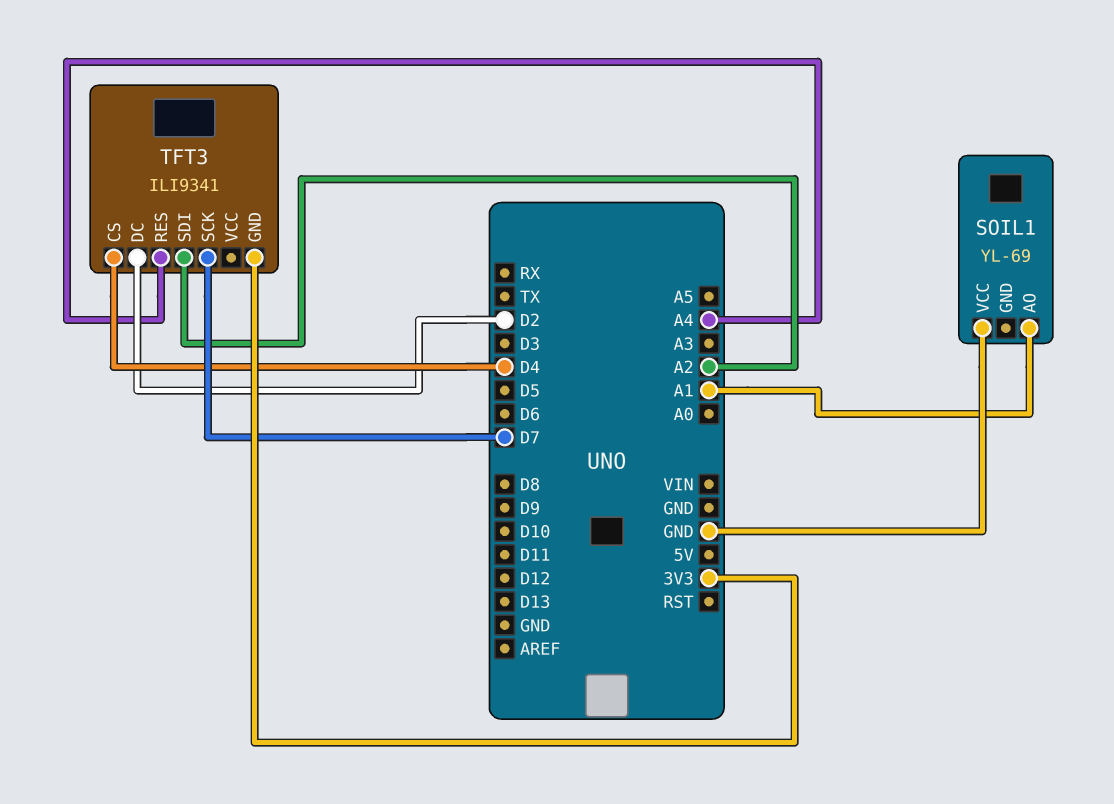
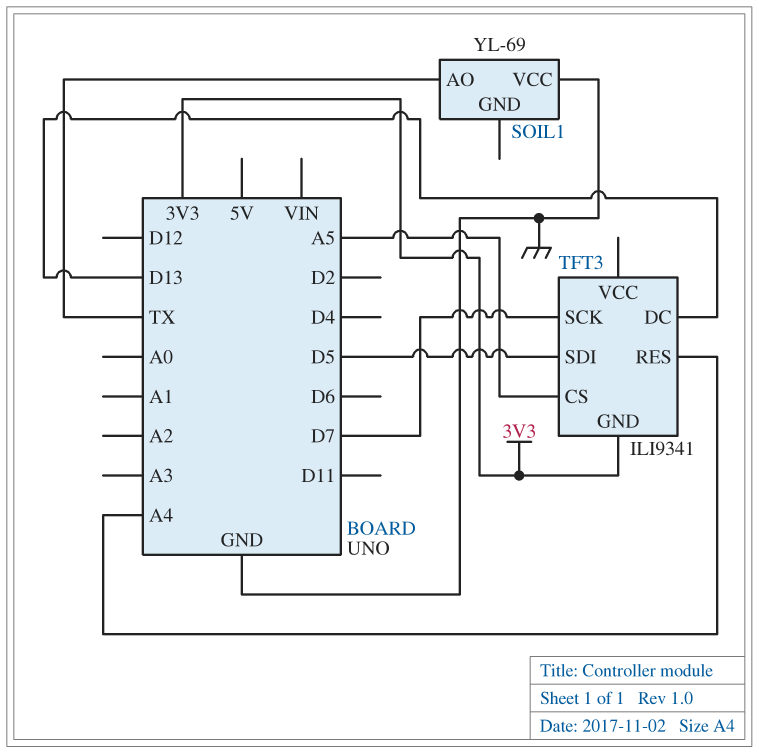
SOIL1 pin AO: A1 -> TX
TFT3 pin CS: D4 -> A5
TFT3 pin DC: D2 -> D13
TFT3 pin SDI: A2 -> D5

